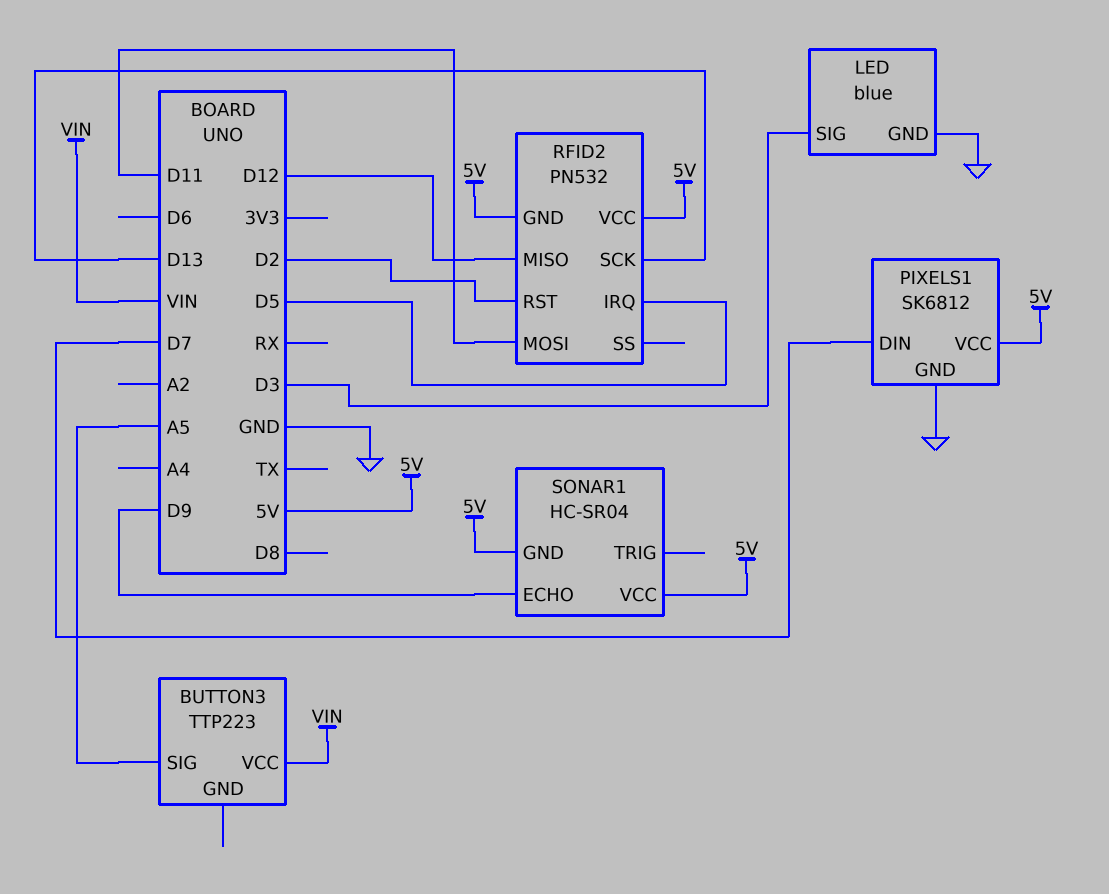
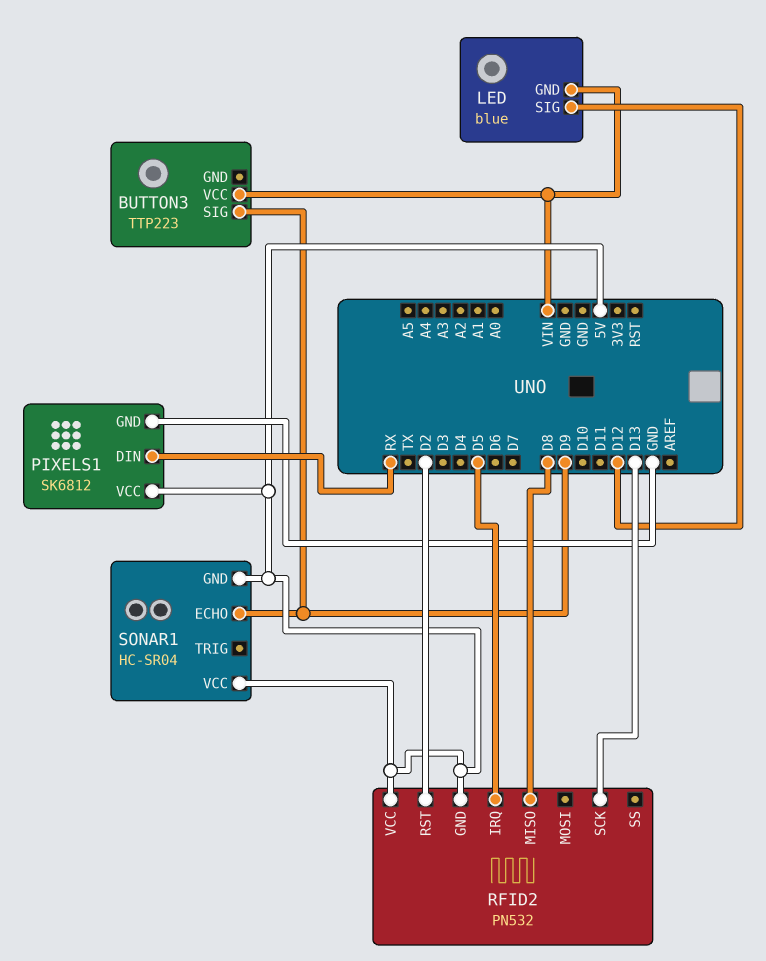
BUTTON3 pin SIG: A5 -> D9
LED pin GND: GND -> VIN
LED pin SIG: D3 -> D12
PIXELS1 pin DIN: D7 -> RX
RFID2 pin MISO: D12 -> D8
RFID2 pin MOSI: D11 -> none

